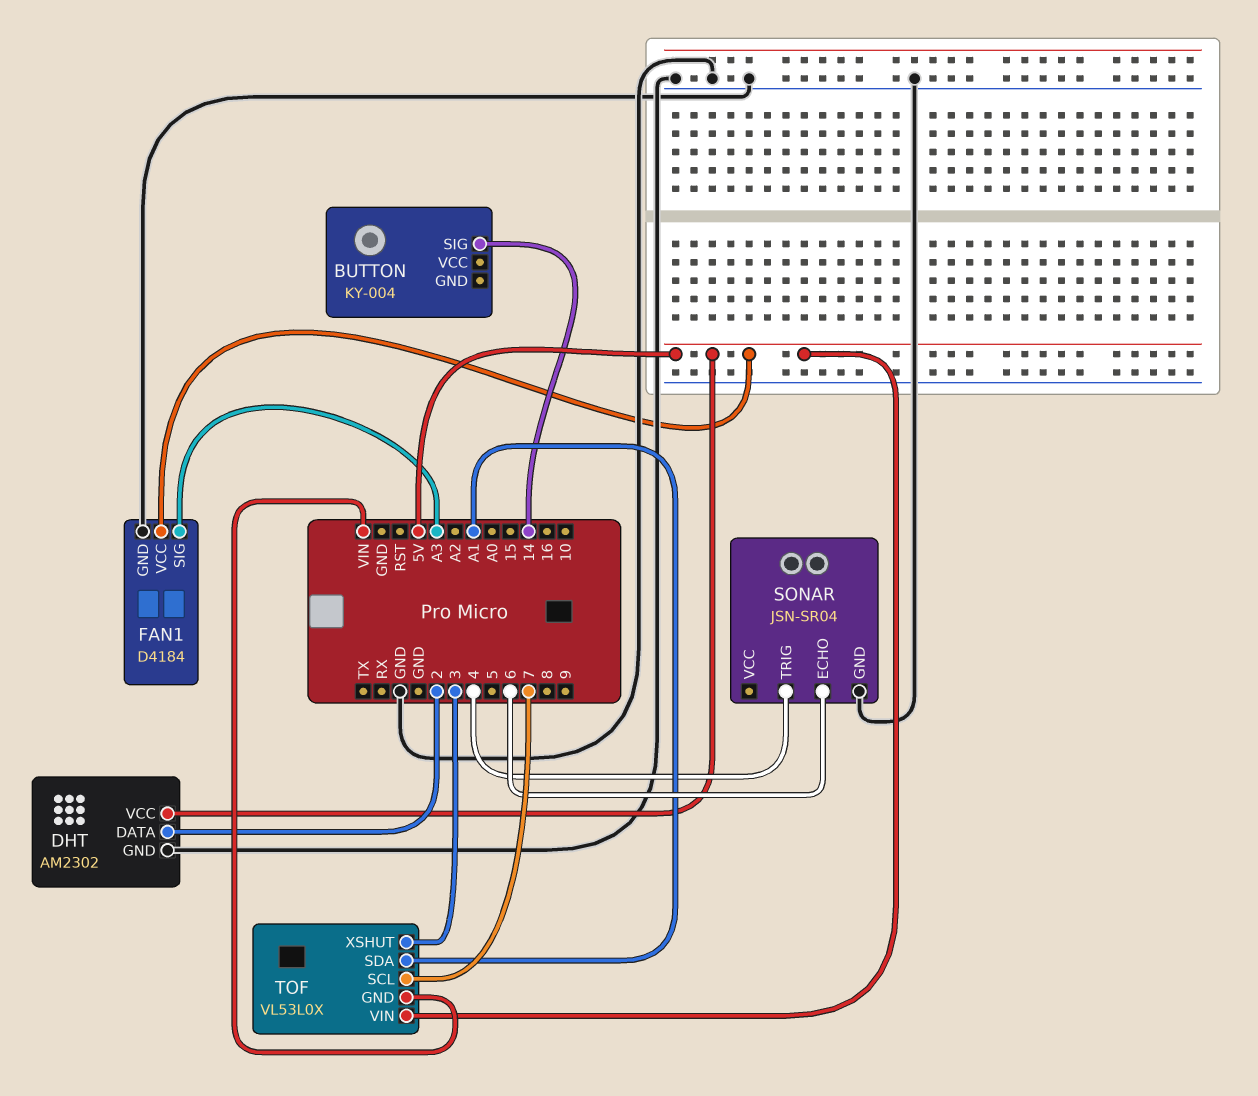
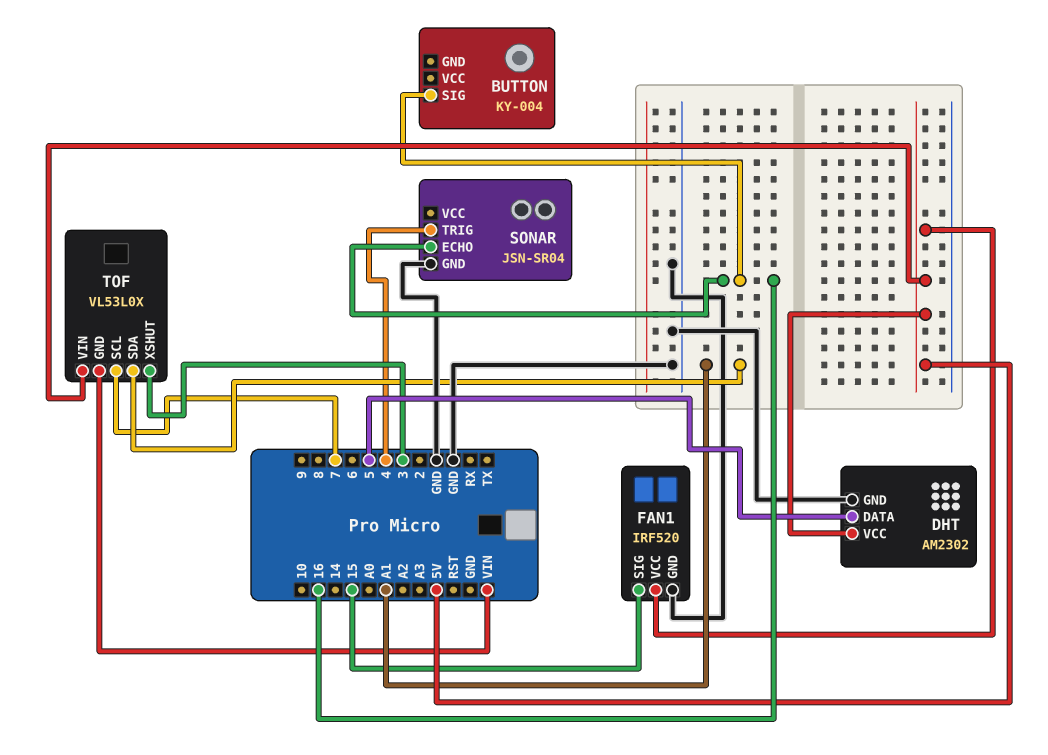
BUTTON pin SIG: 14 -> 16
DHT pin DATA: 2 -> 5
FAN1: D4184 -> IRF520
FAN1 pin SIG: A3 -> 15
SONAR pin ECHO: 6 -> 16

